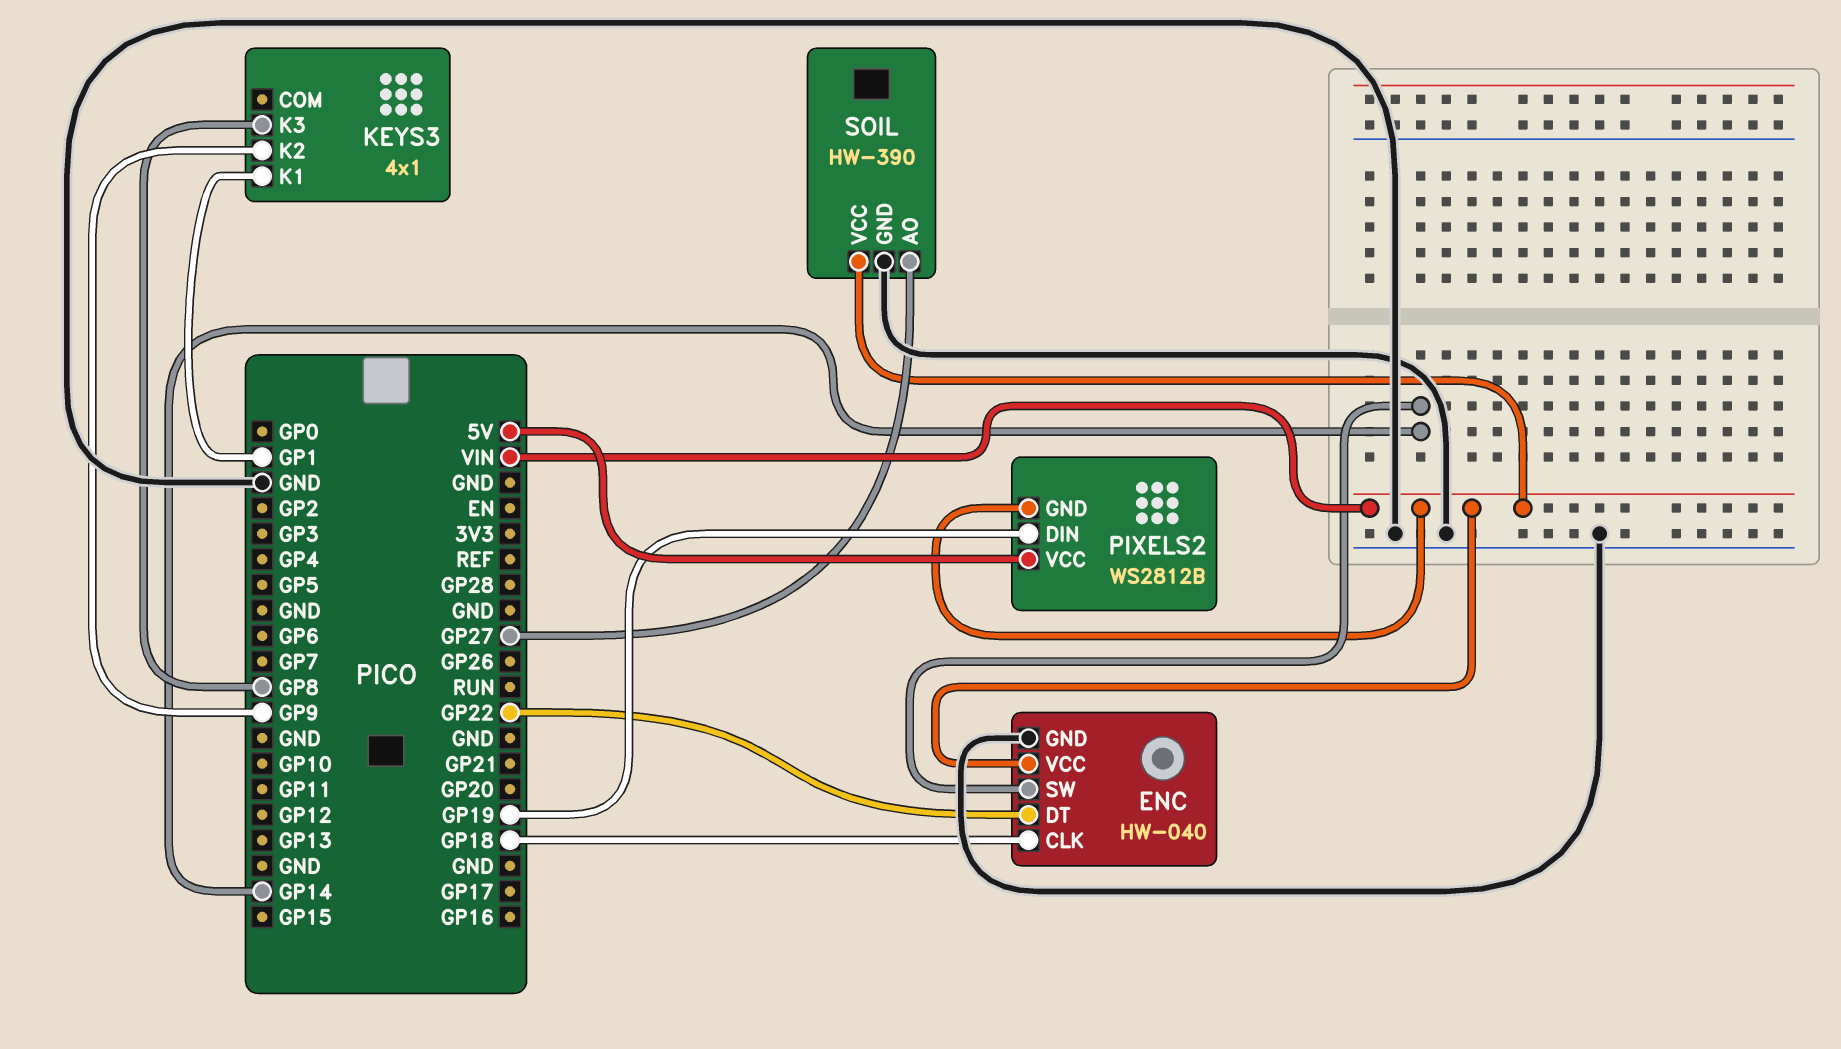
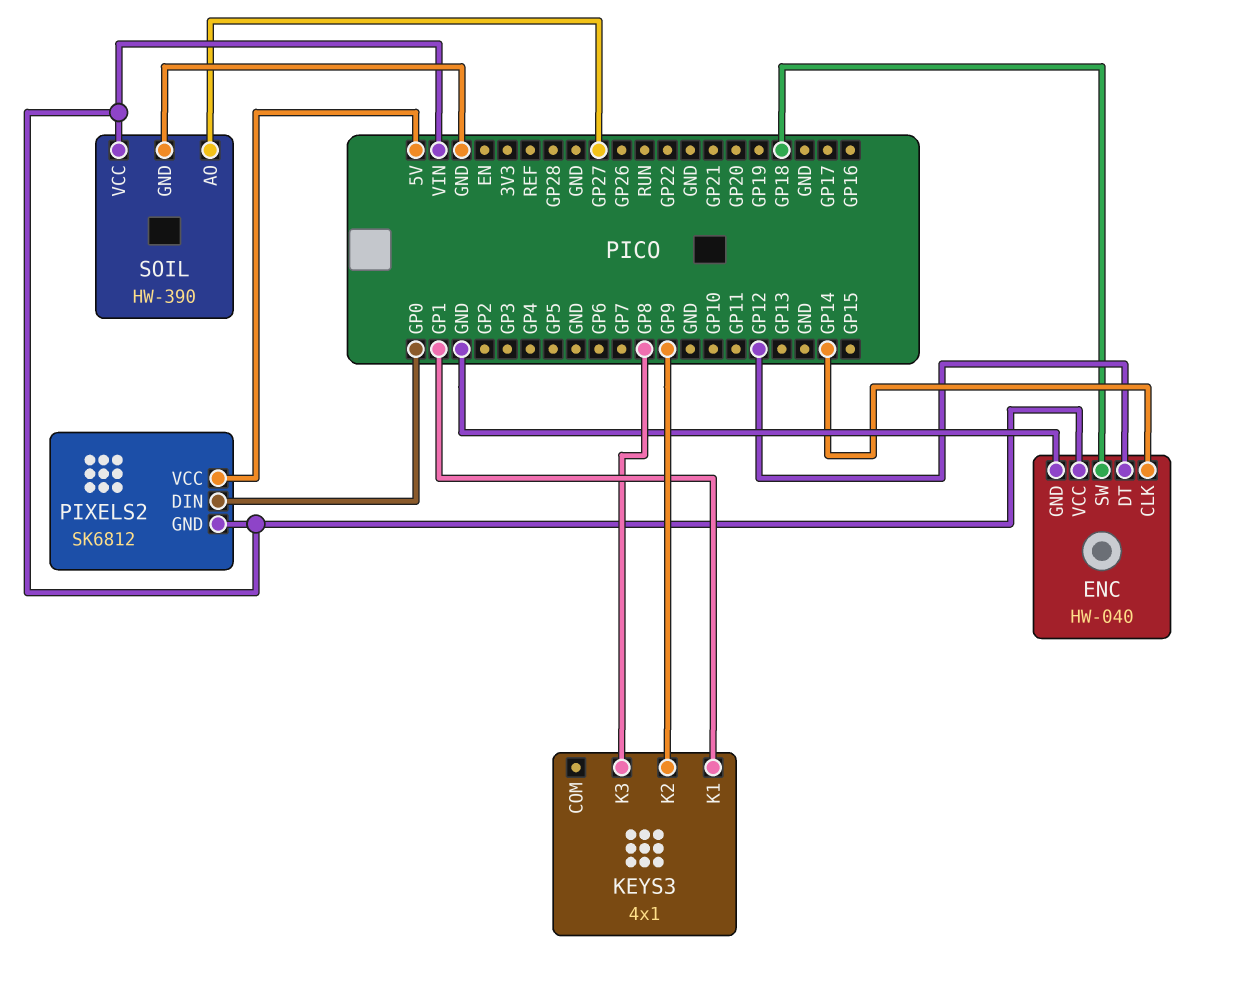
ENC pin CLK: GP18 -> GP14
ENC pin DT: GP22 -> GP12
ENC pin SW: GP14 -> GP18
PIXELS2: WS2812B -> SK6812
PIXELS2 pin DIN: GP19 -> GP0

